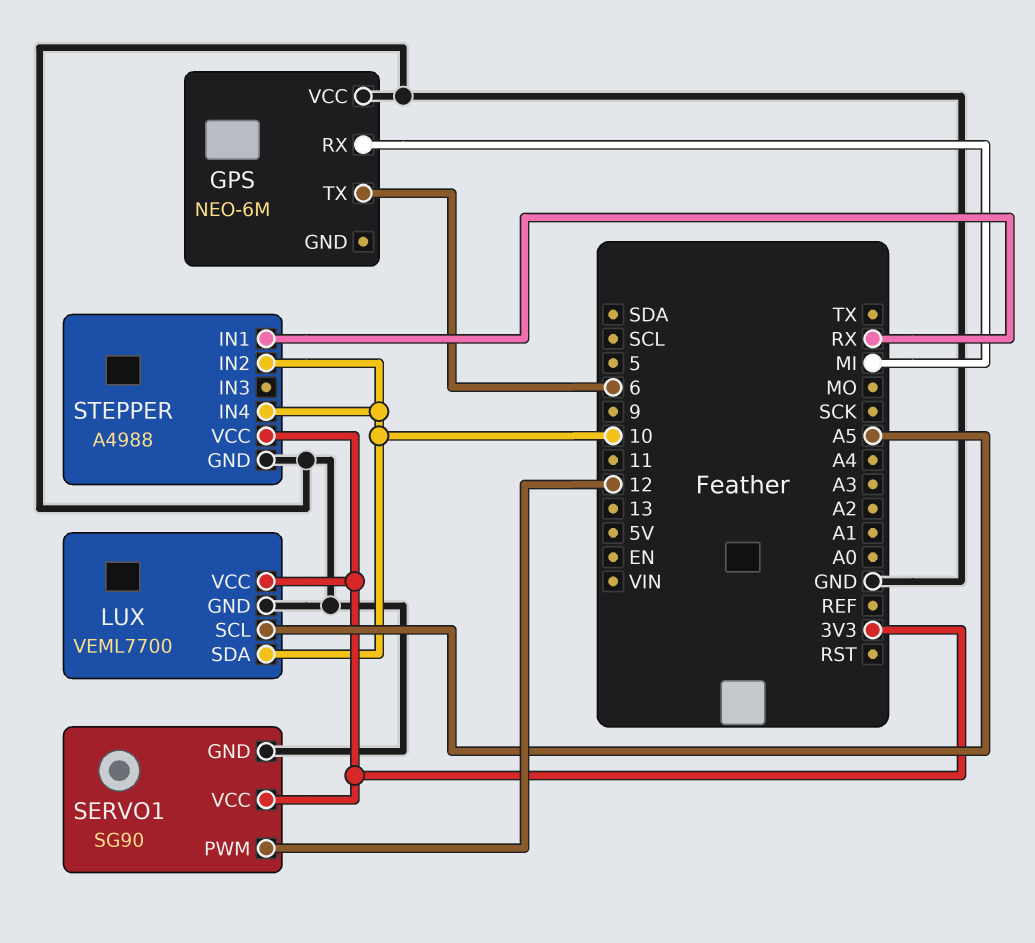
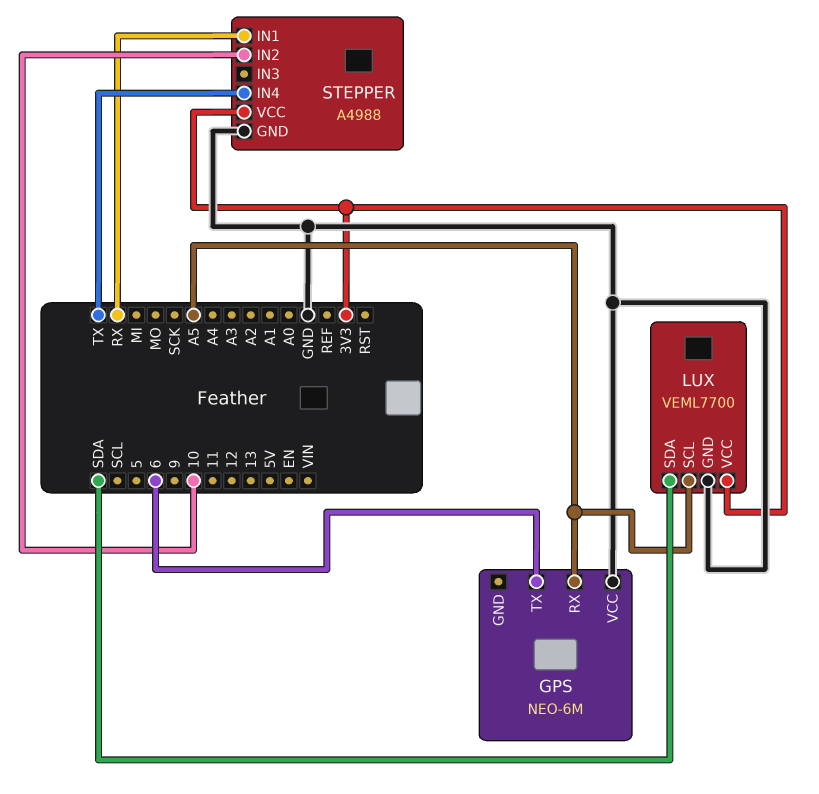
GPS pin RX: MI -> A5
LUX pin SDA: 10 -> SDA
SERVO1: SG90 -> none
SERVO1 pin GND: GND -> none
SERVO1 pin PWM: 12 -> none
SERVO1 pin VCC: 3V3 -> none
STEPPER pin IN4: 10 -> TX

